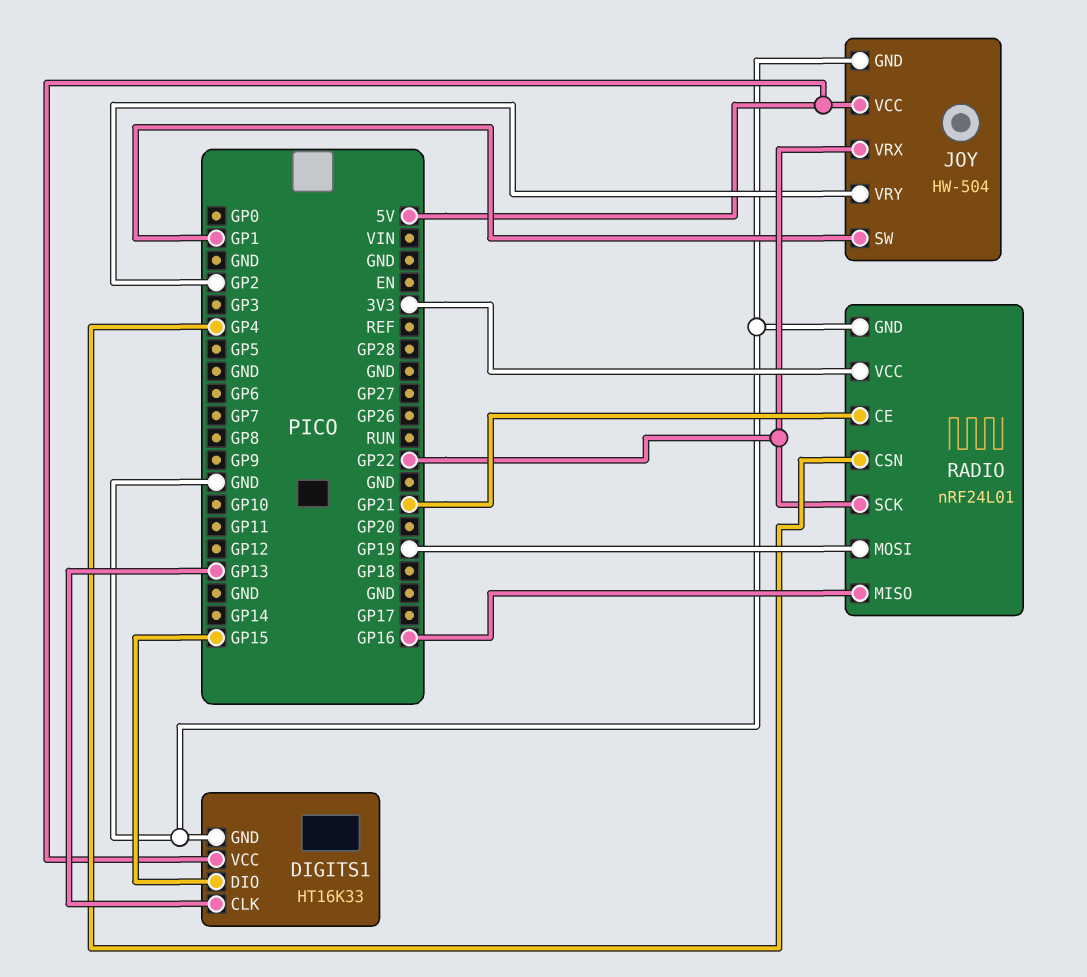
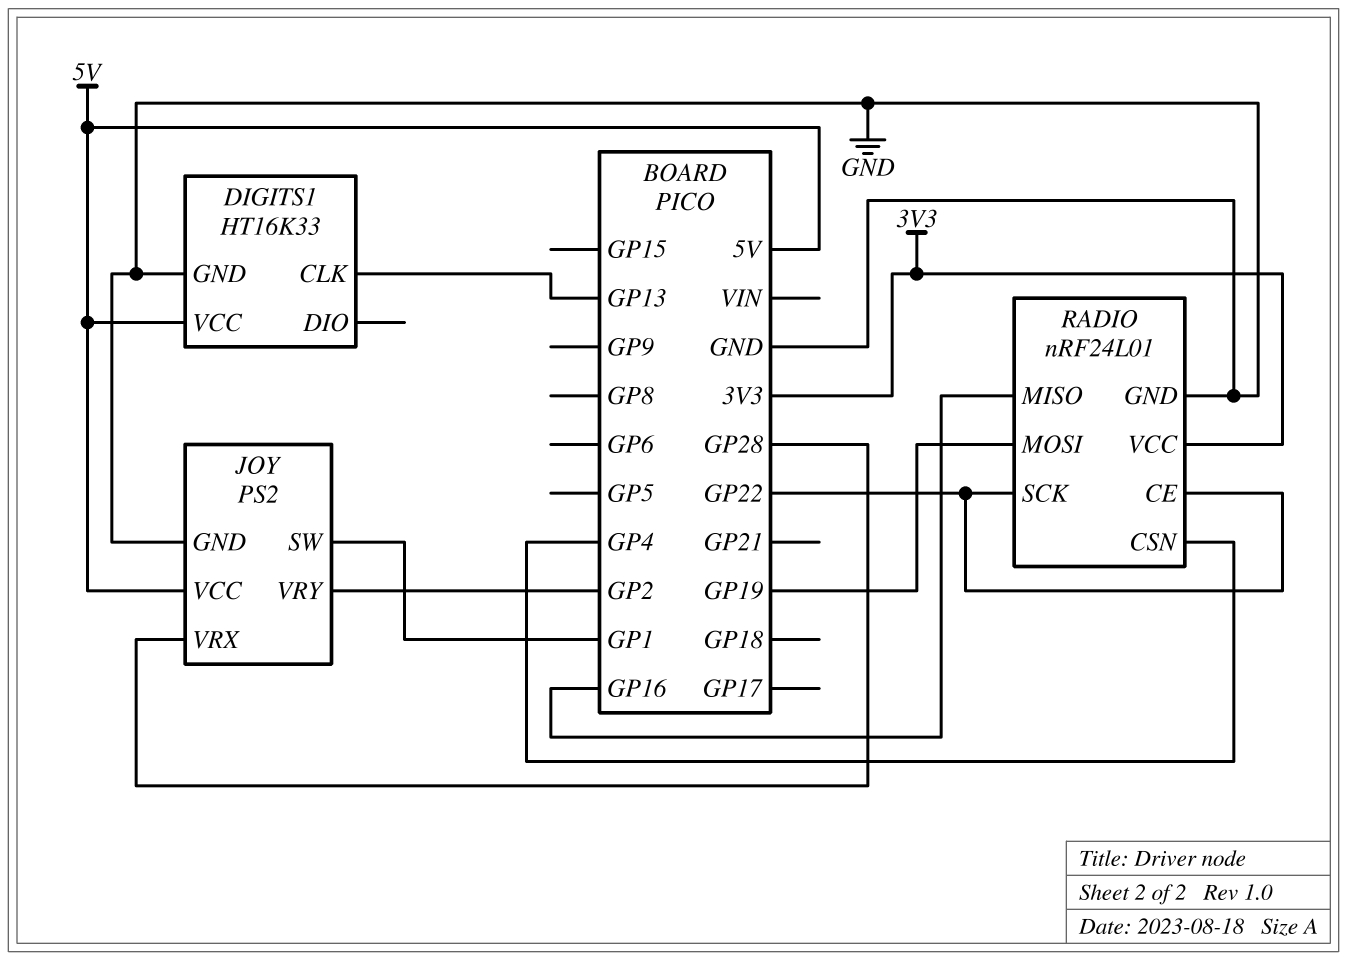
DIGITS1 pin DIO: GP15 -> none
JOY: HW-504 -> PS2
JOY pin VRX: GP22 -> GP28
RADIO pin CE: GP21 -> GP22

